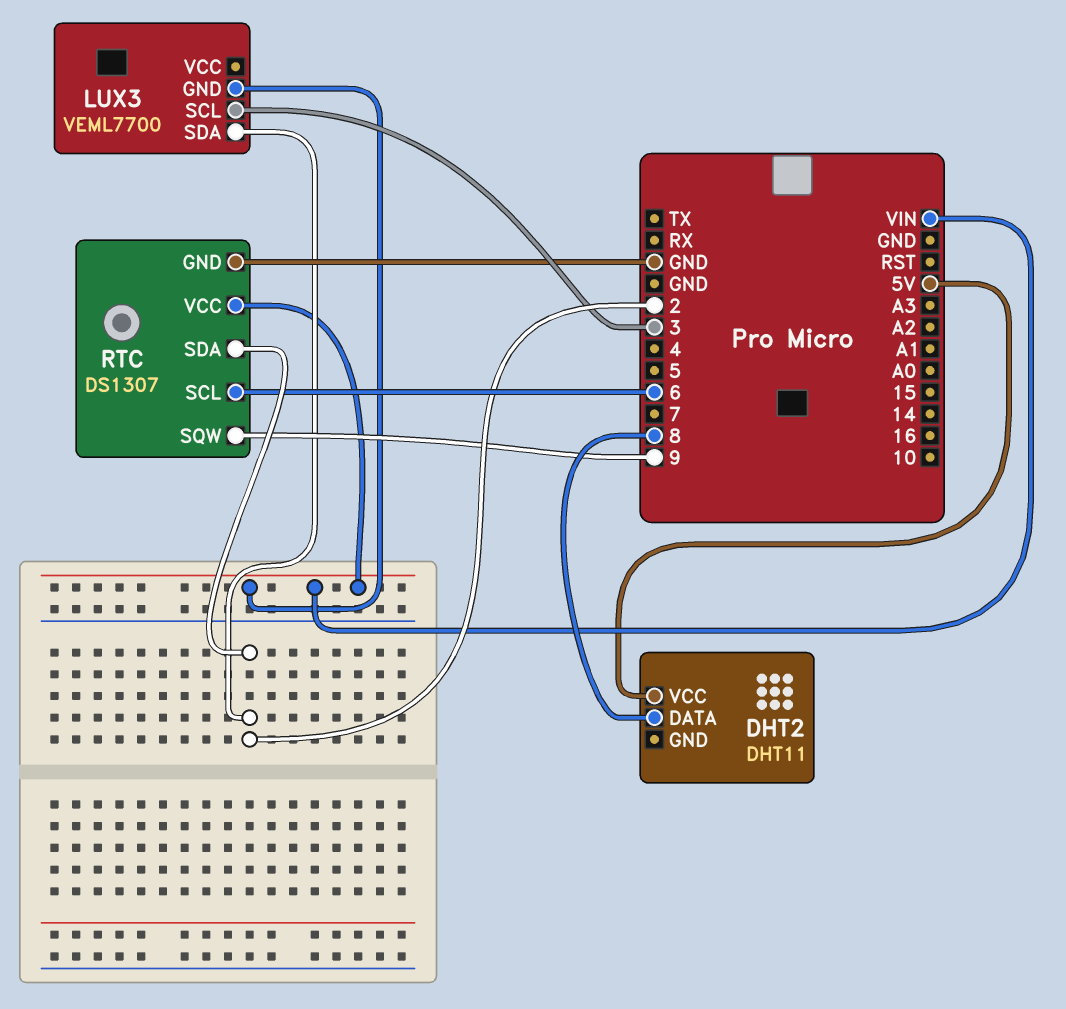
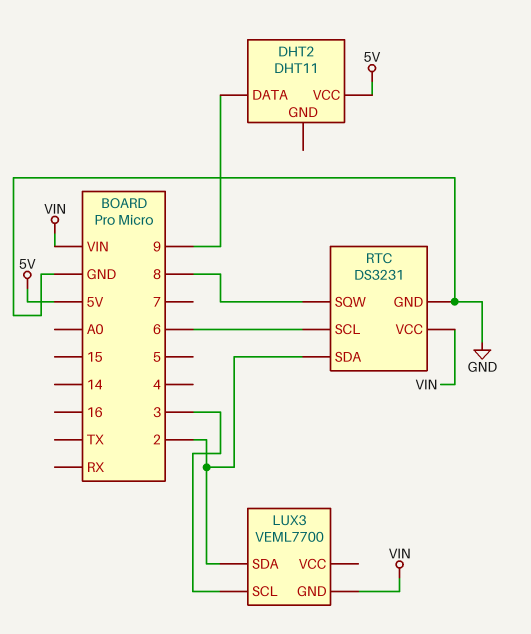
DHT2 pin DATA: 8 -> 9
RTC: DS1307 -> DS3231
RTC pin SQW: 9 -> 8

